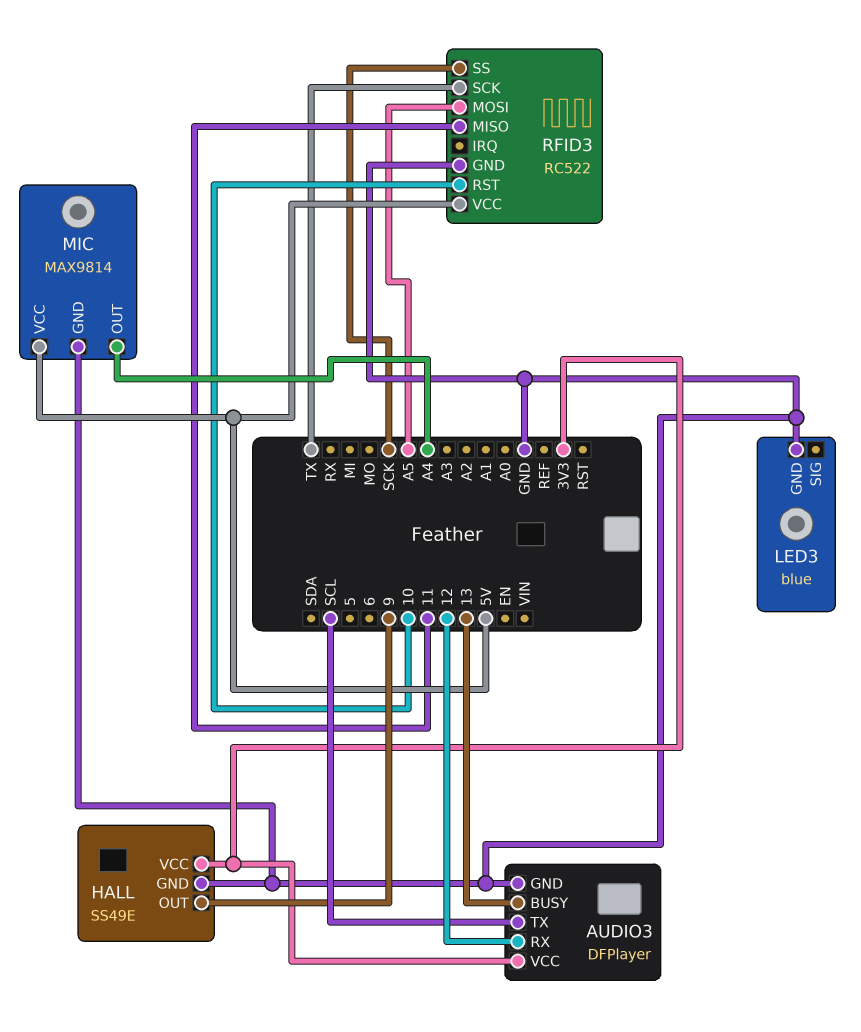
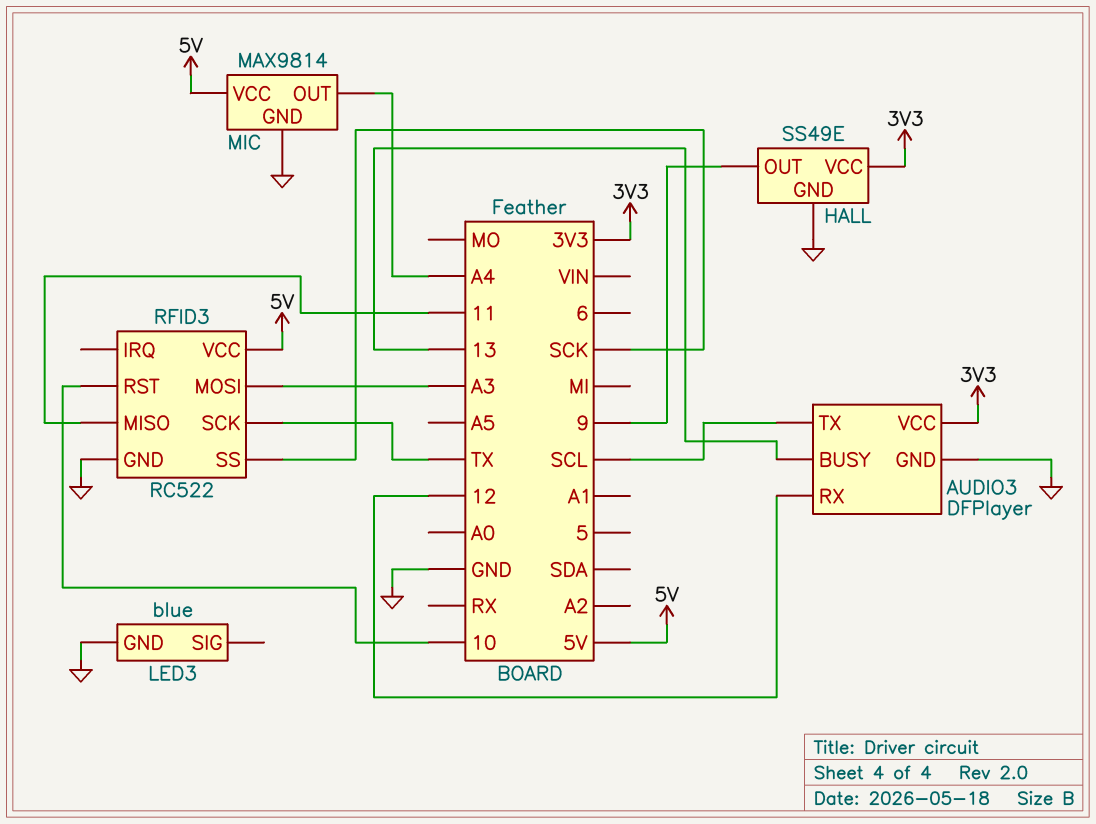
RFID3 pin MOSI: A5 -> A3

